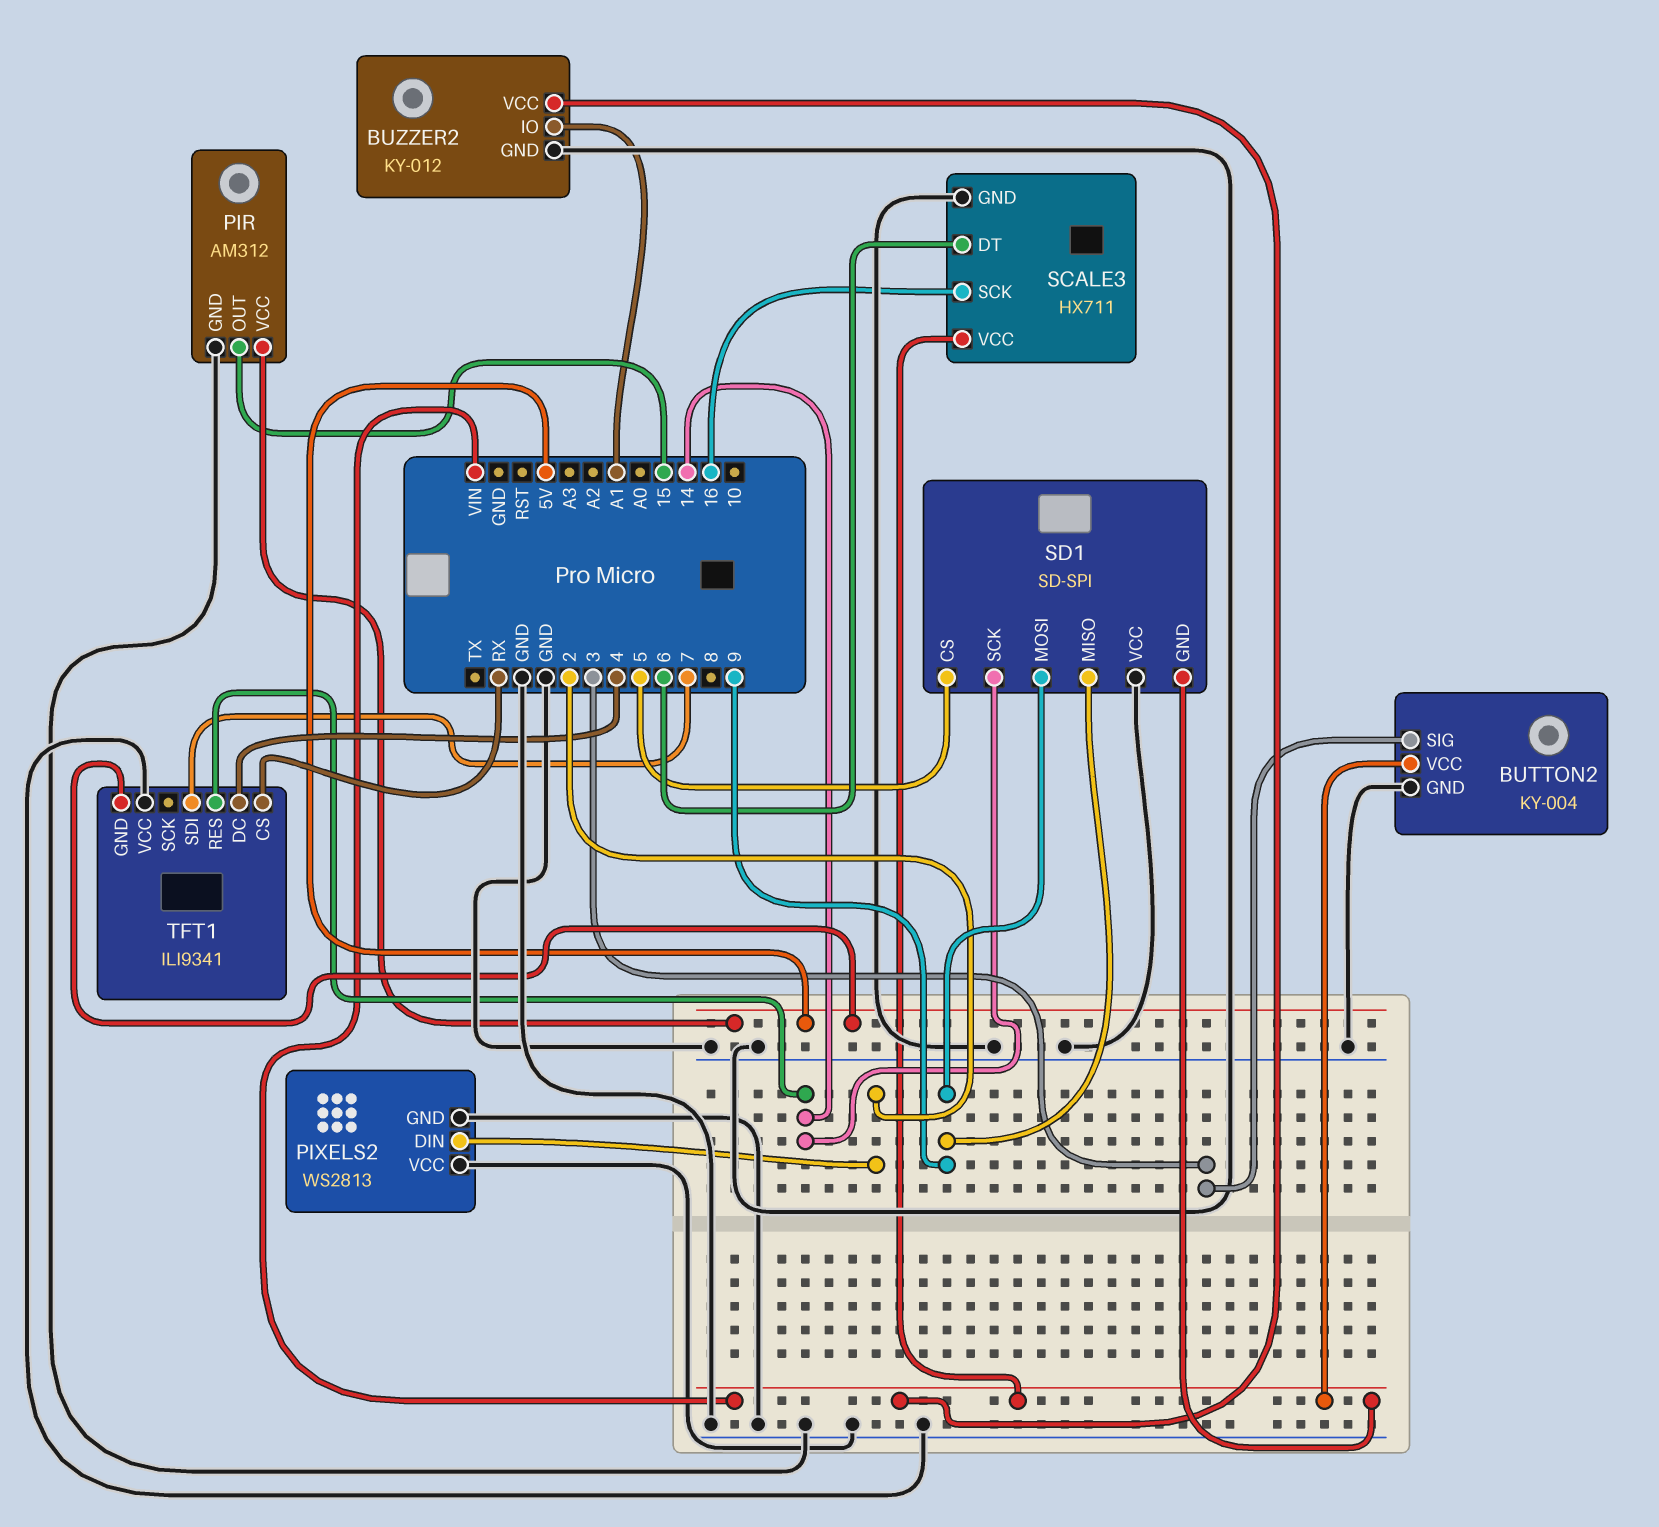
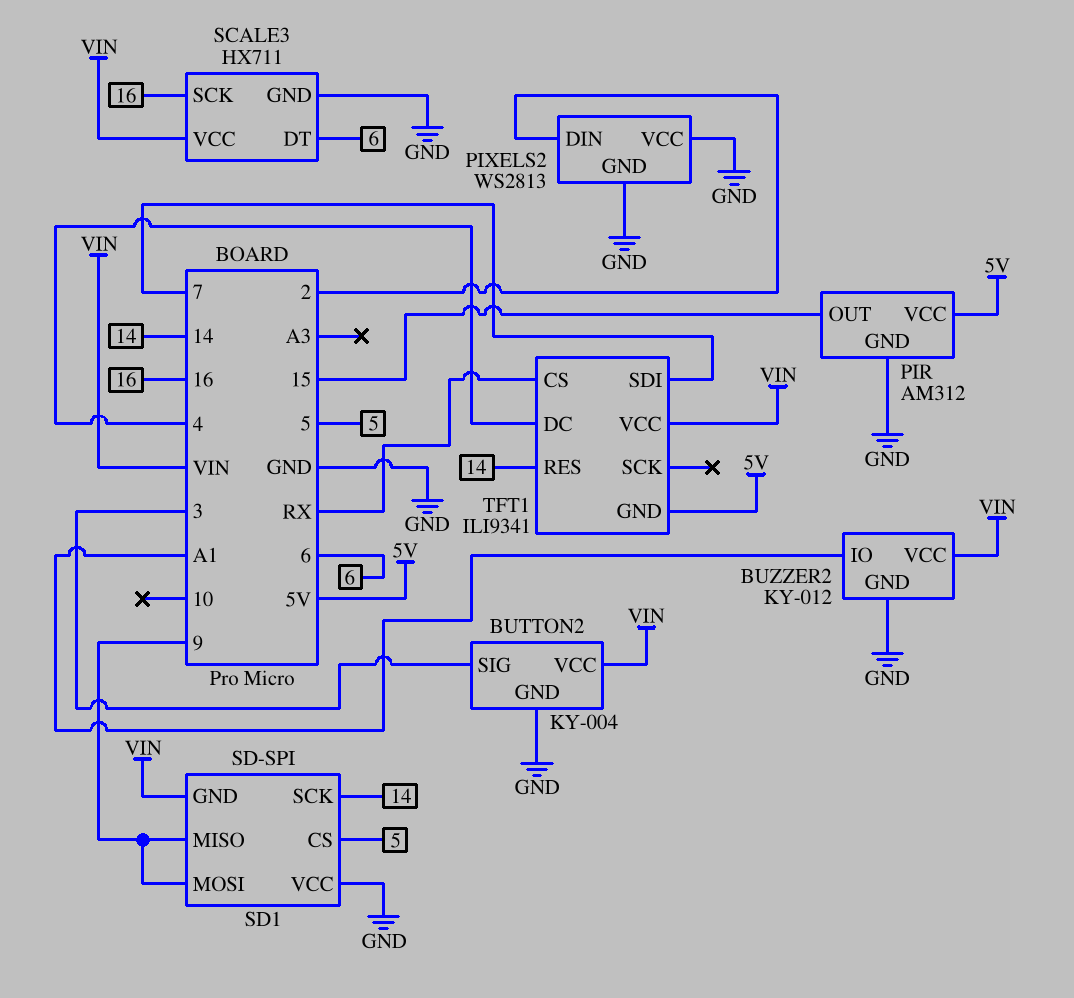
TFT1 pin VCC: GND -> VIN

